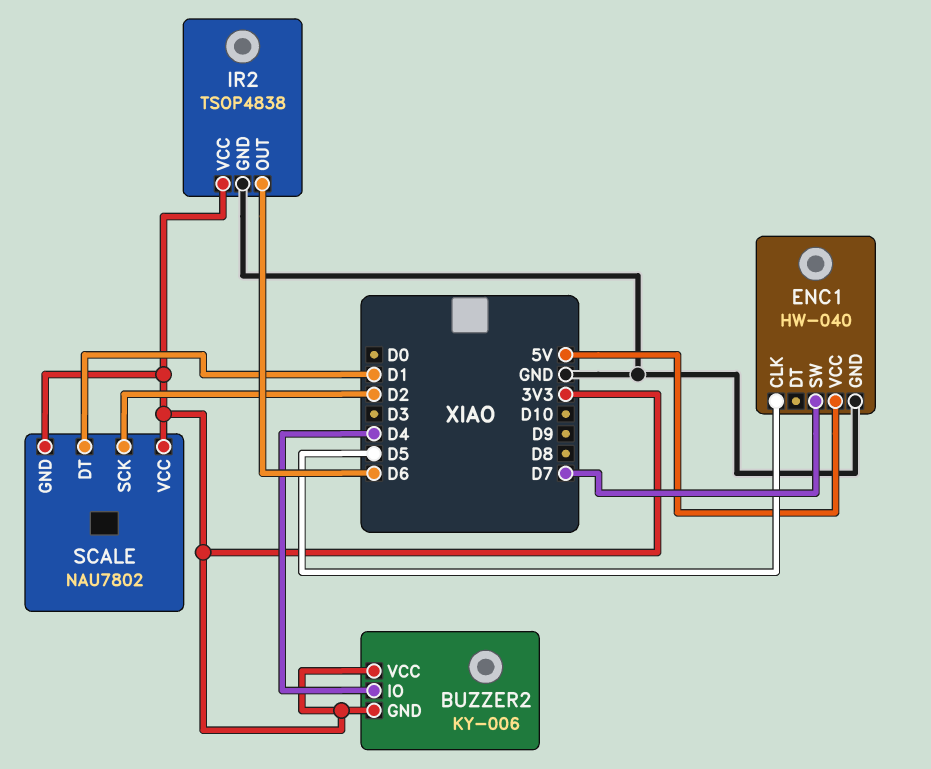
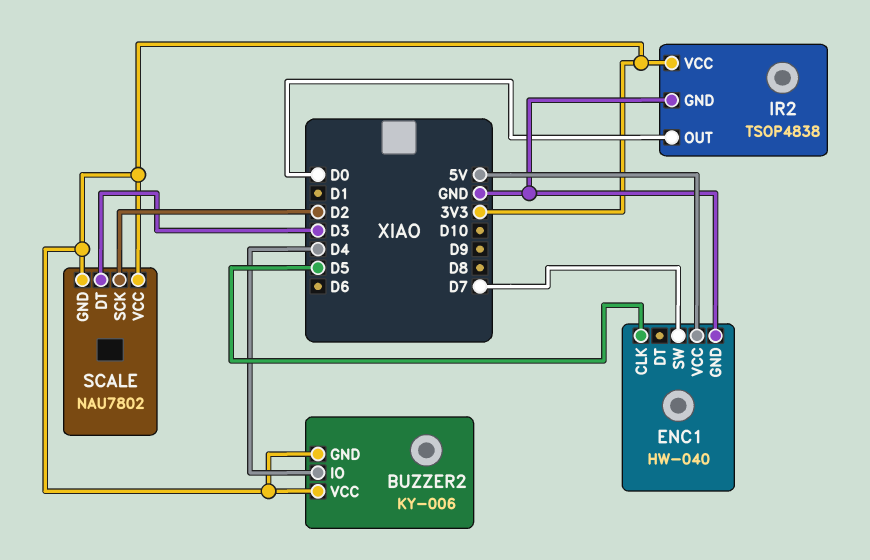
IR2 pin OUT: D6 -> D0
SCALE pin DT: D1 -> D3

